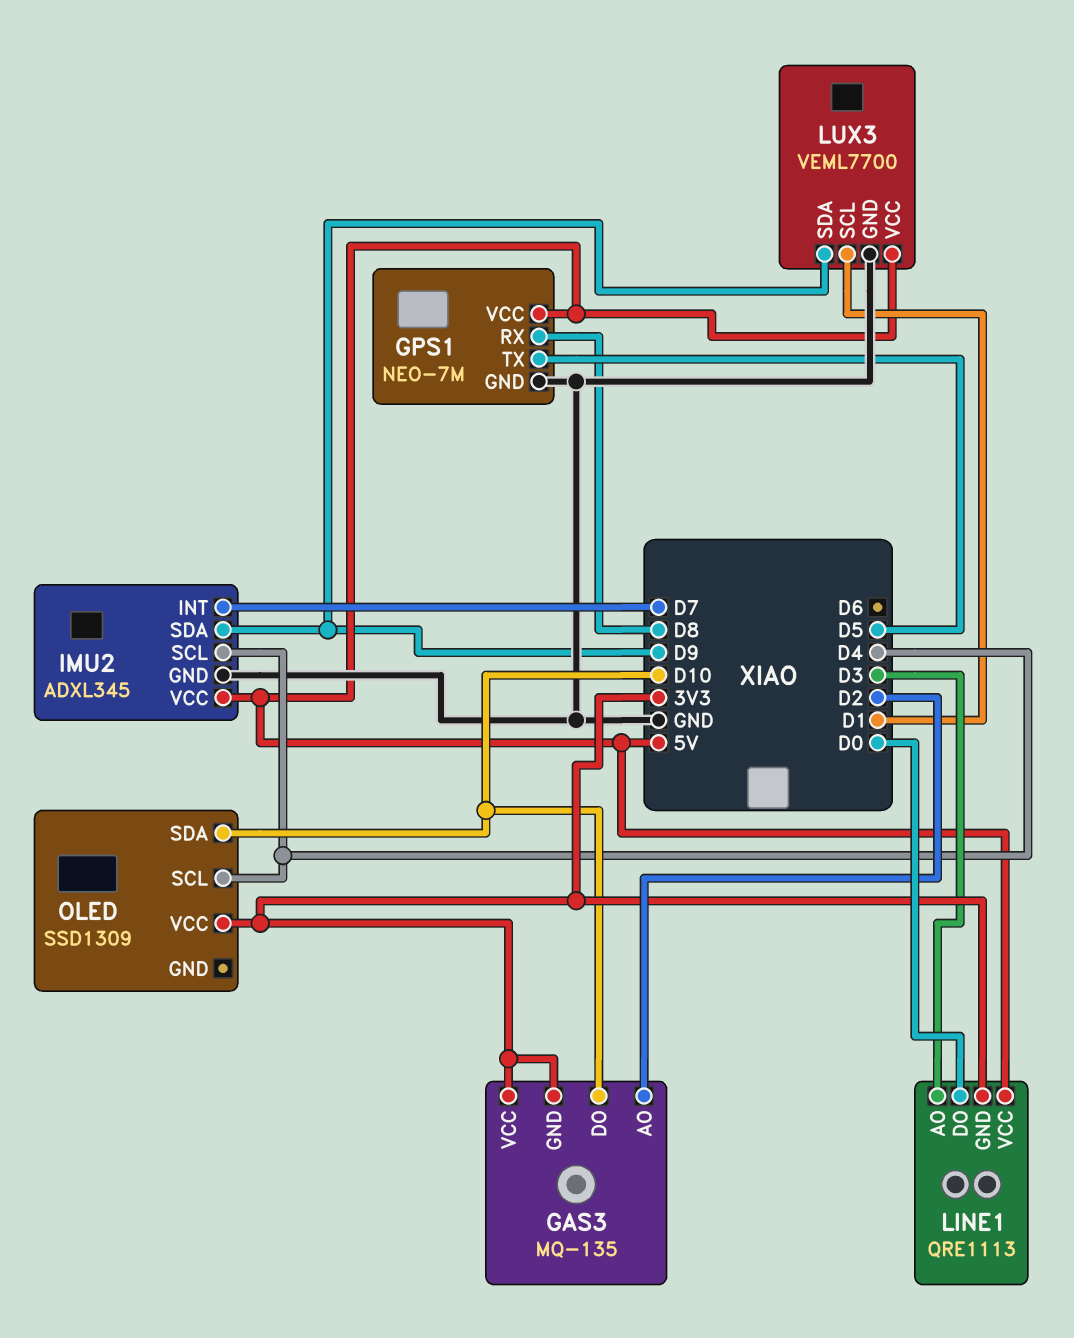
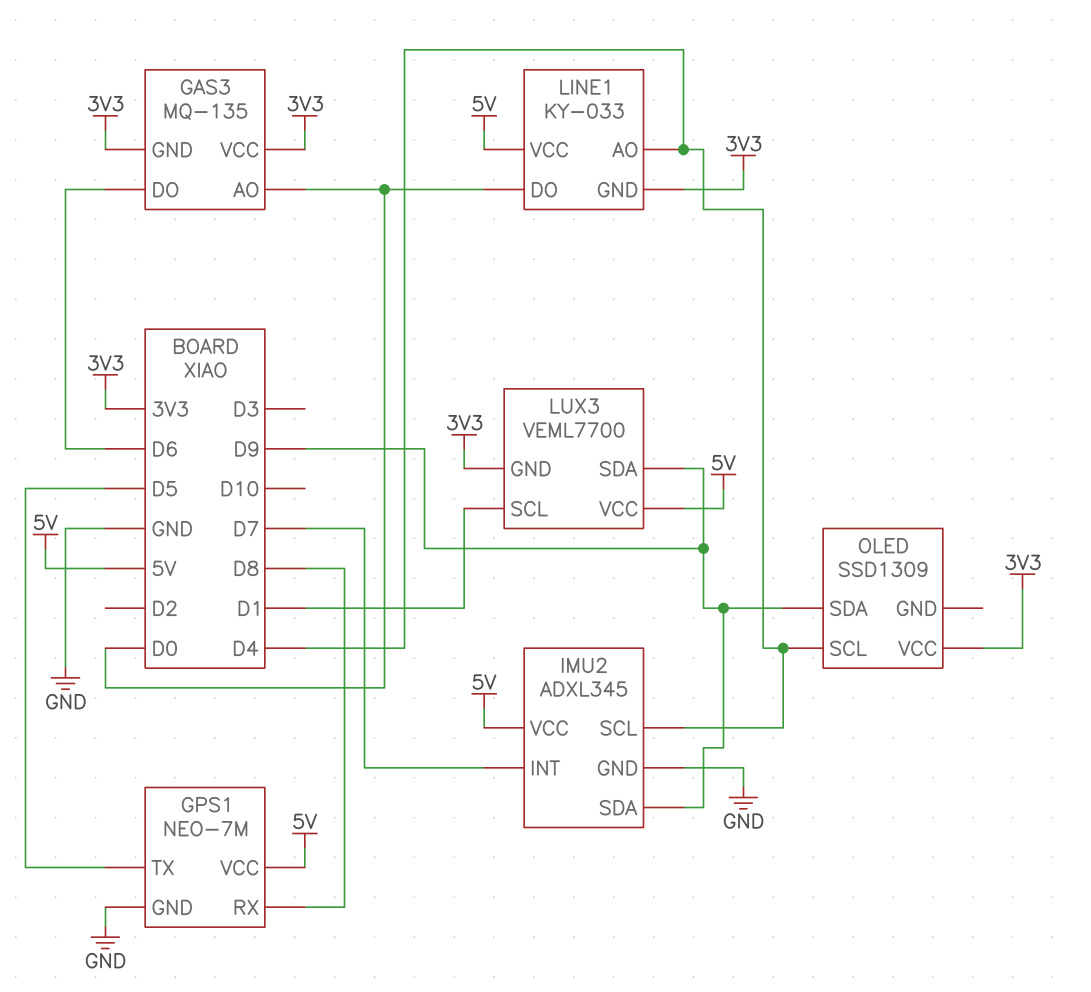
GAS3 pin AO: D2 -> D0
GAS3 pin DO: D10 -> D6
LINE1: QRE1113 -> KY-033
LINE1 pin AO: D3 -> D4
LUX3 pin GND: GND -> 3V3
OLED pin SDA: D10 -> D9

